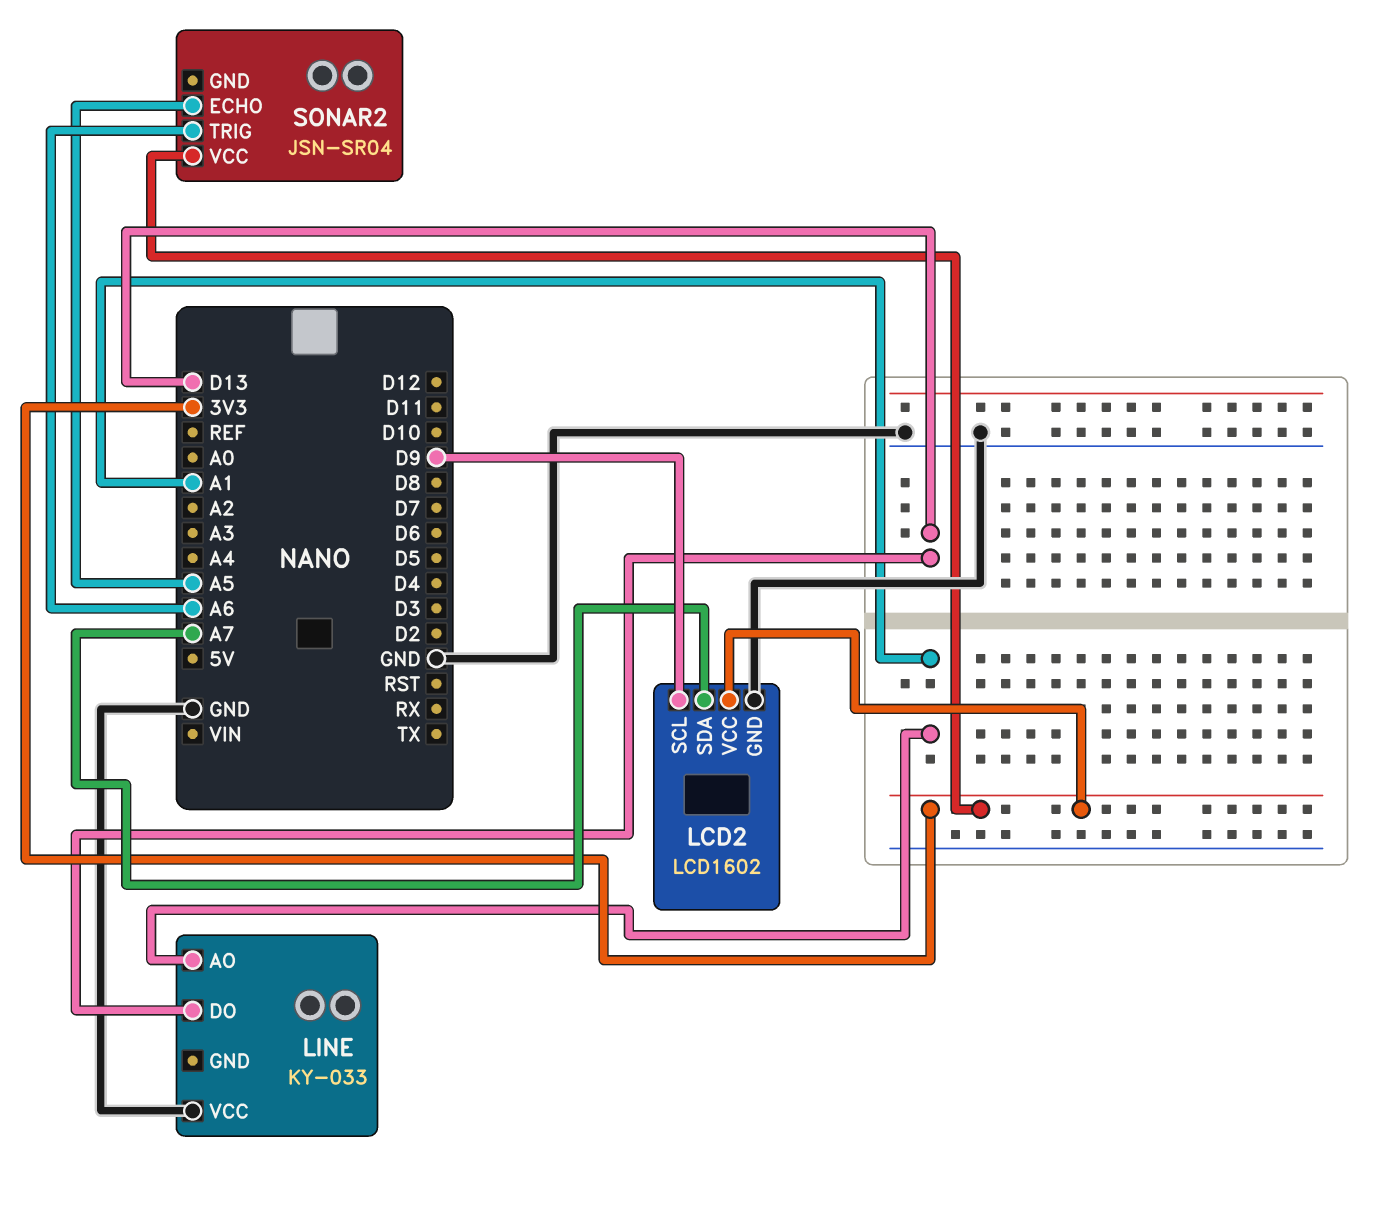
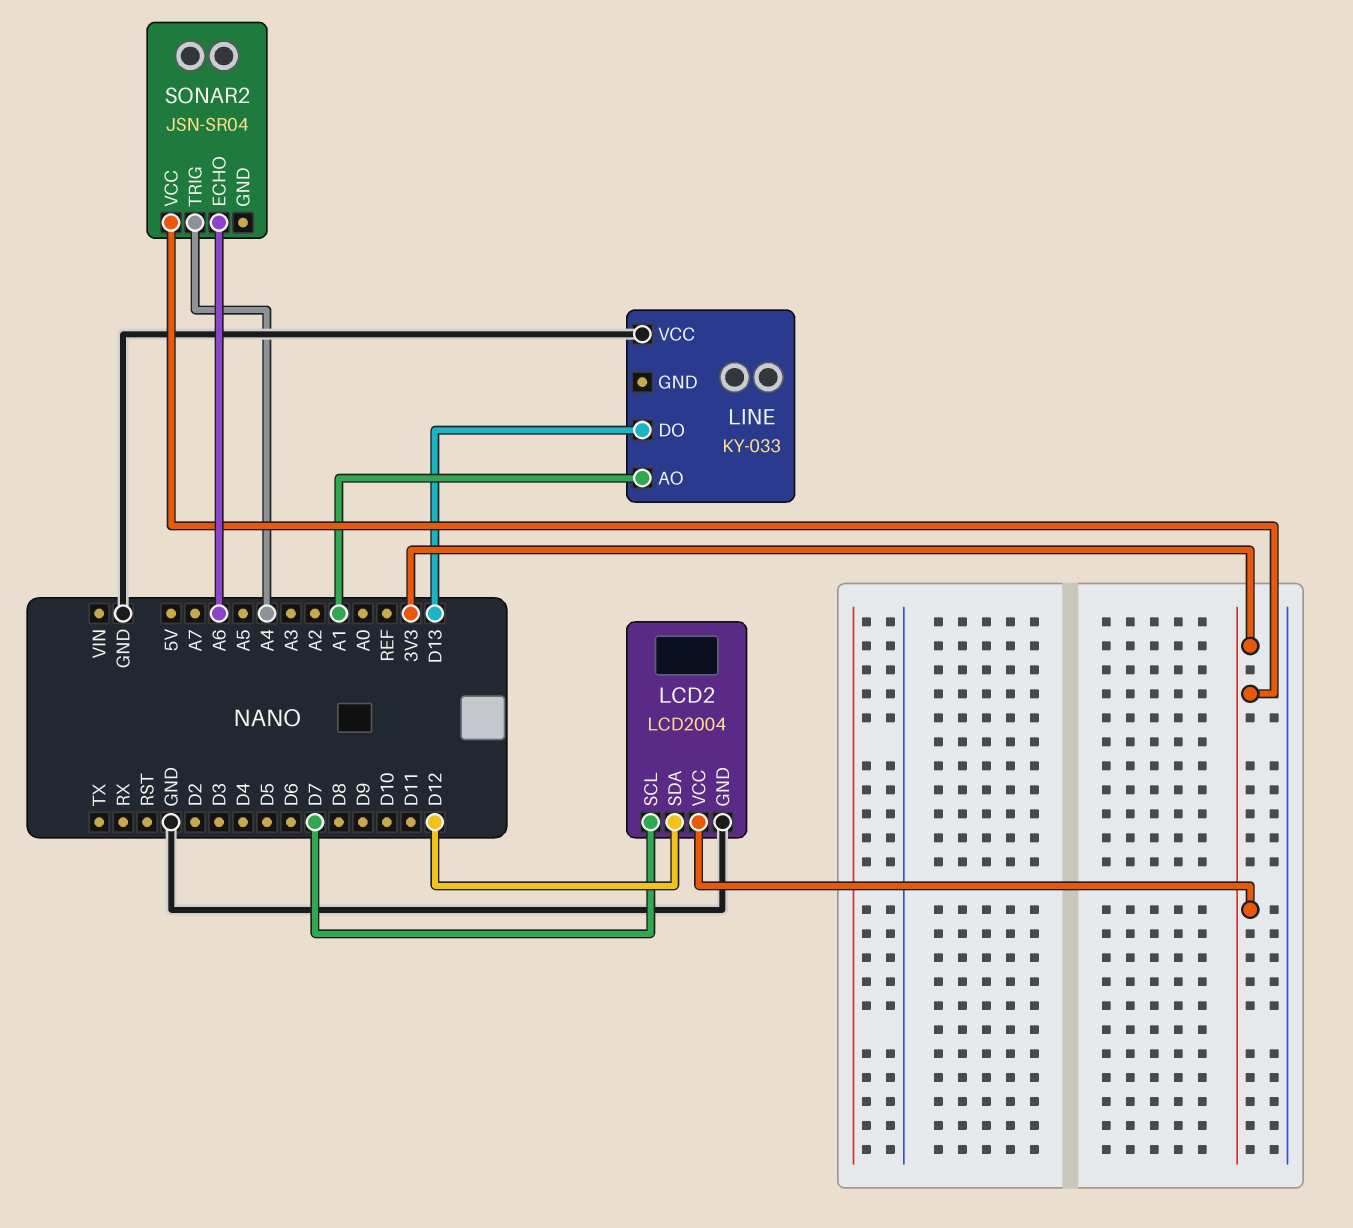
LCD2: LCD1602 -> LCD2004
LCD2 pin SCL: D9 -> D7
LCD2 pin SDA: A7 -> D12
SONAR2 pin ECHO: A5 -> A6
SONAR2 pin TRIG: A6 -> A4

